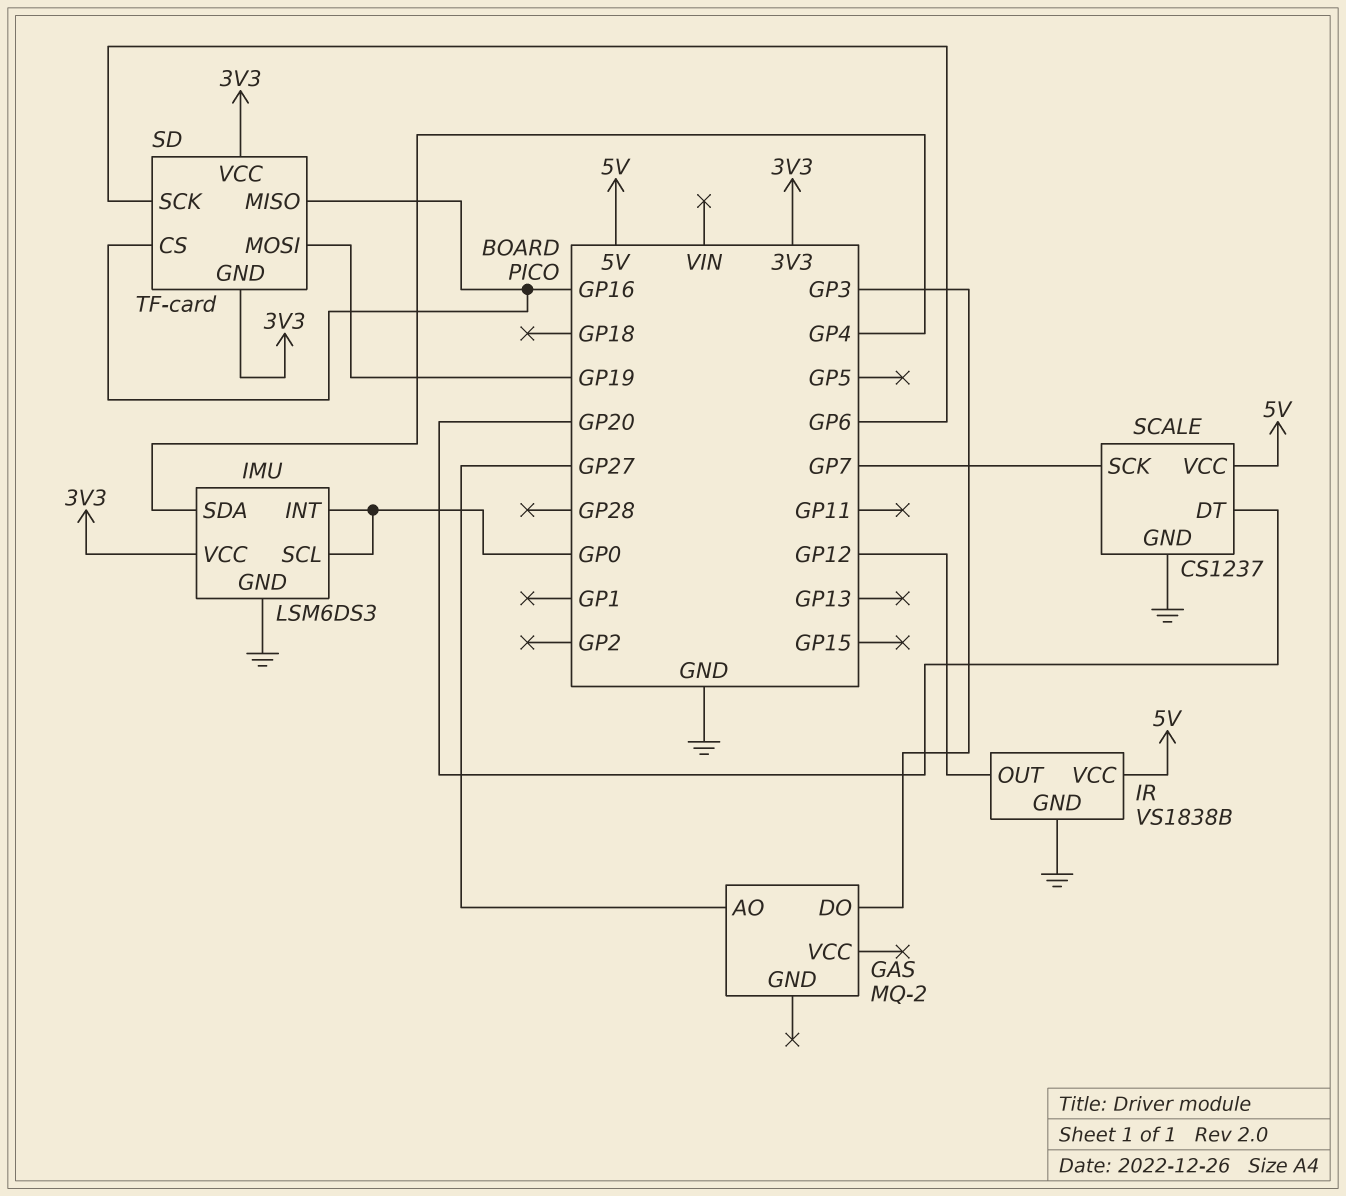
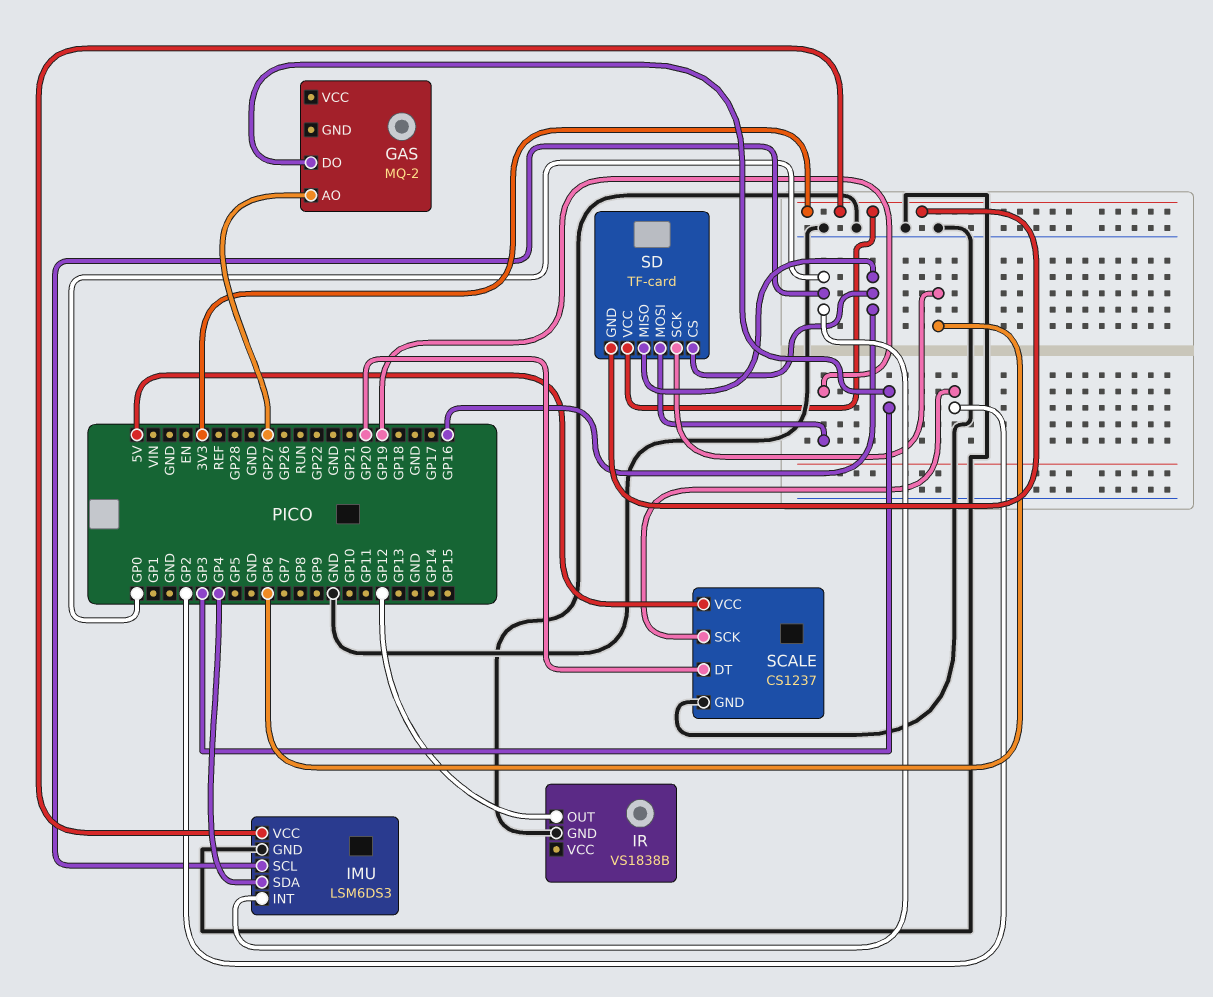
IR pin VCC: 5V -> none
SCALE pin SCK: GP7 -> GP2

